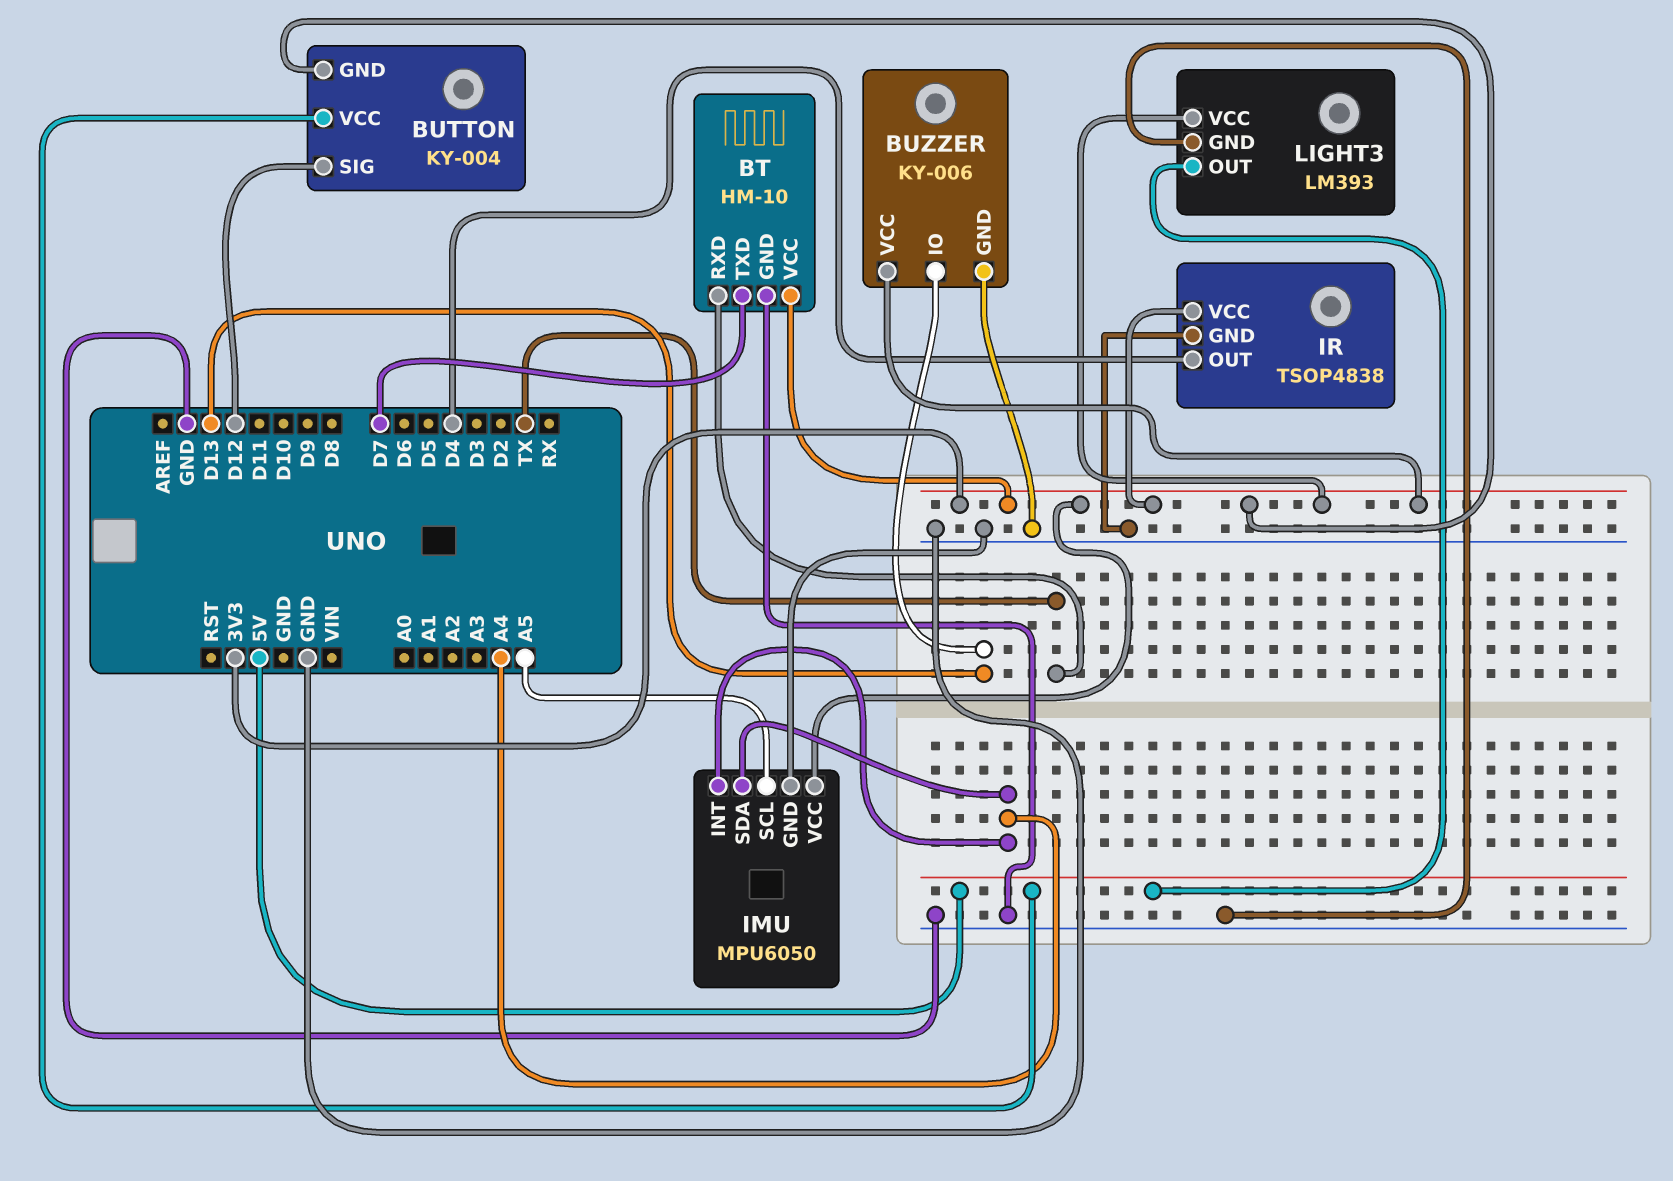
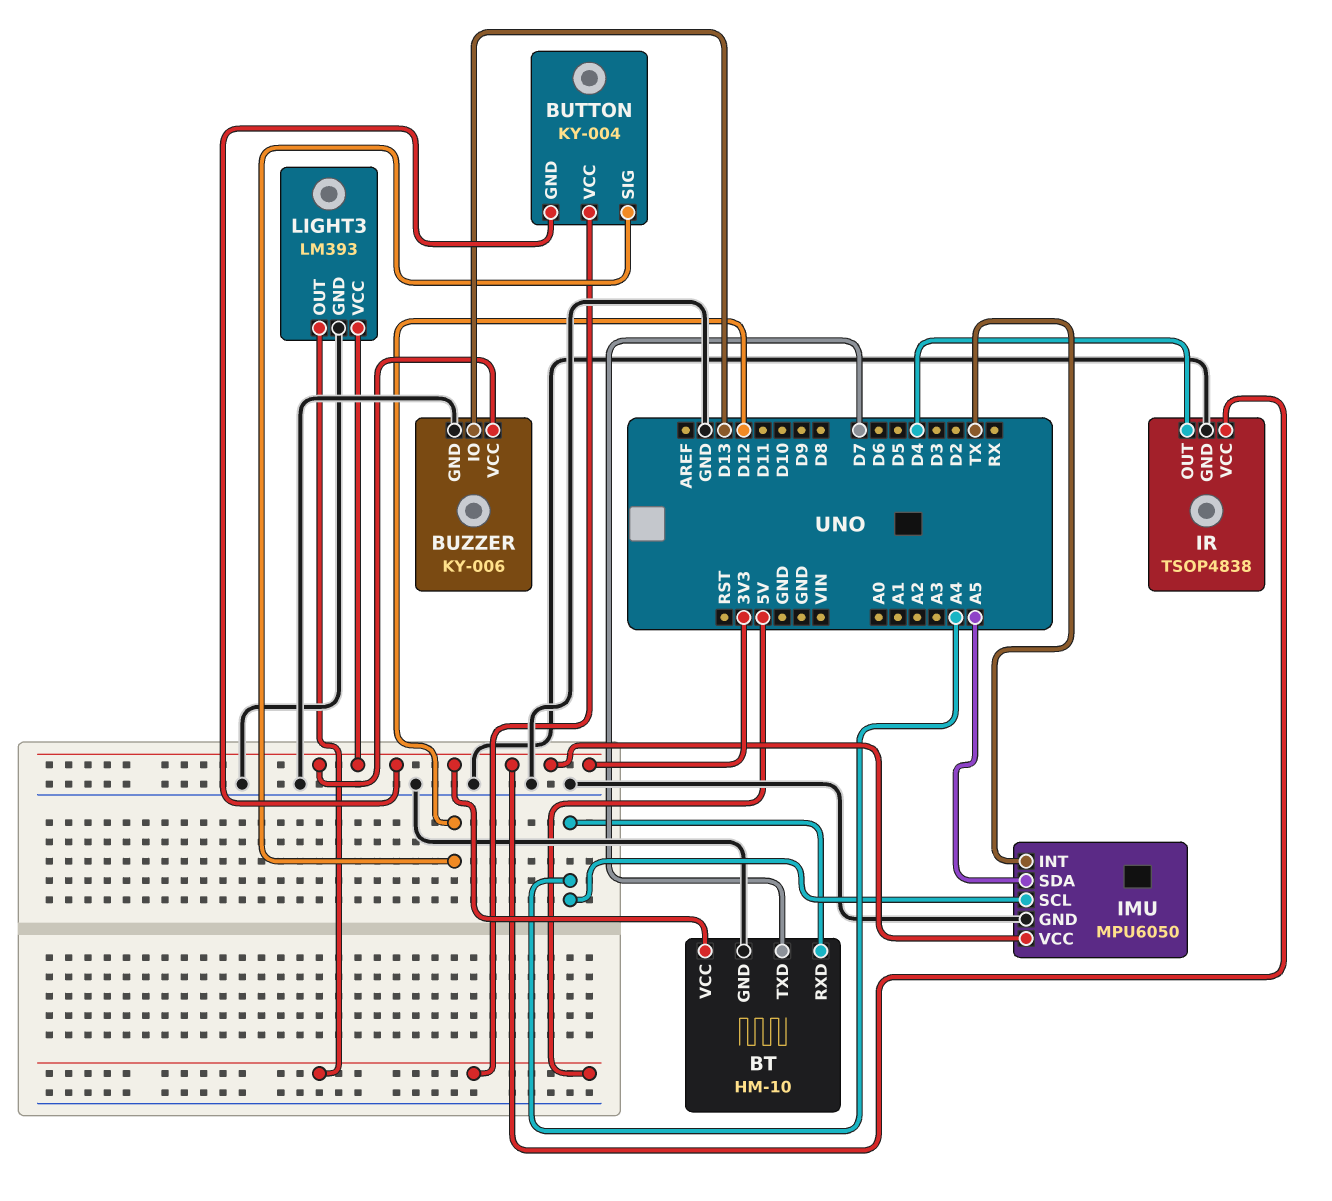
BT pin RXD: TX -> A4
IMU pin INT: A4 -> TX
IMU pin SCL: A5 -> A4
IMU pin SDA: A4 -> A5

